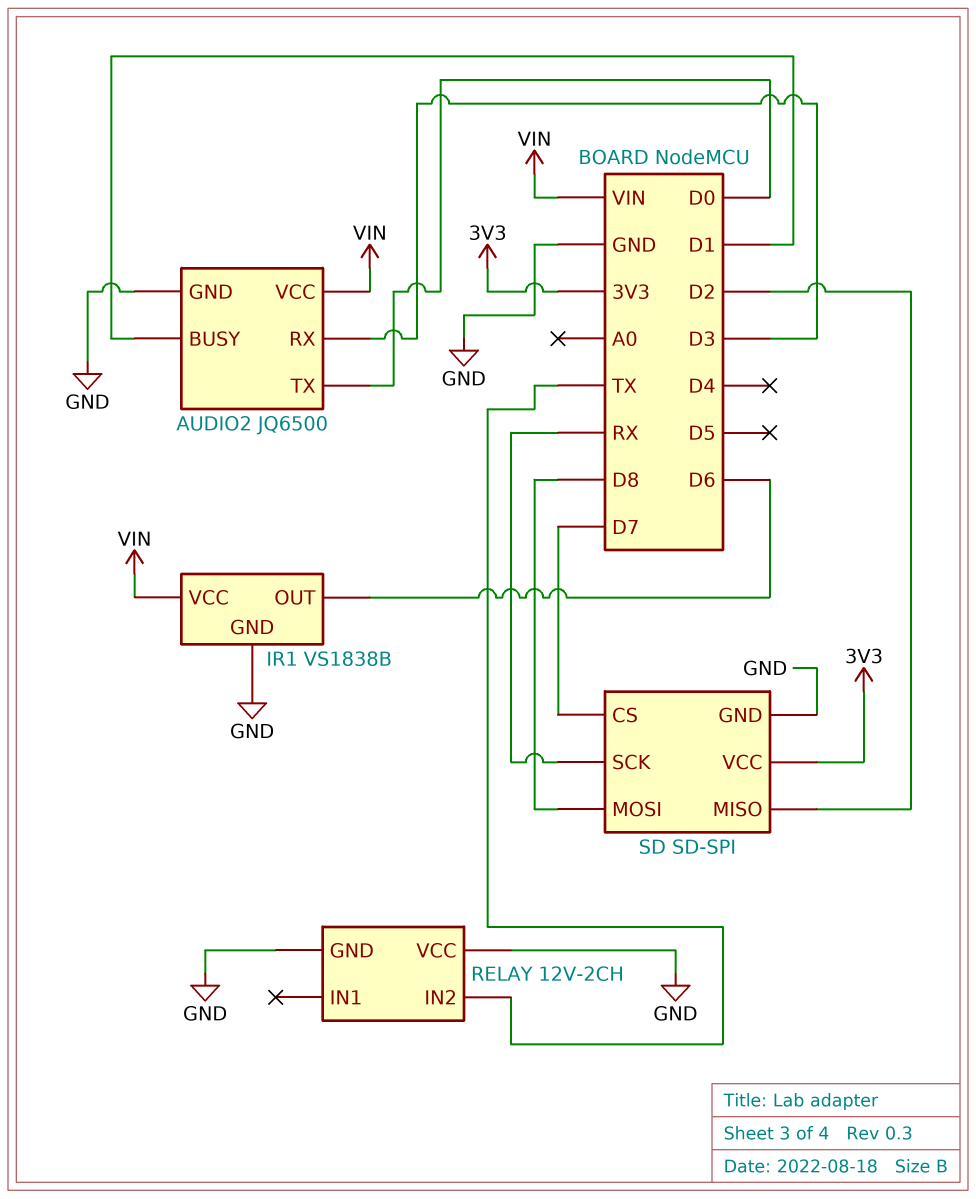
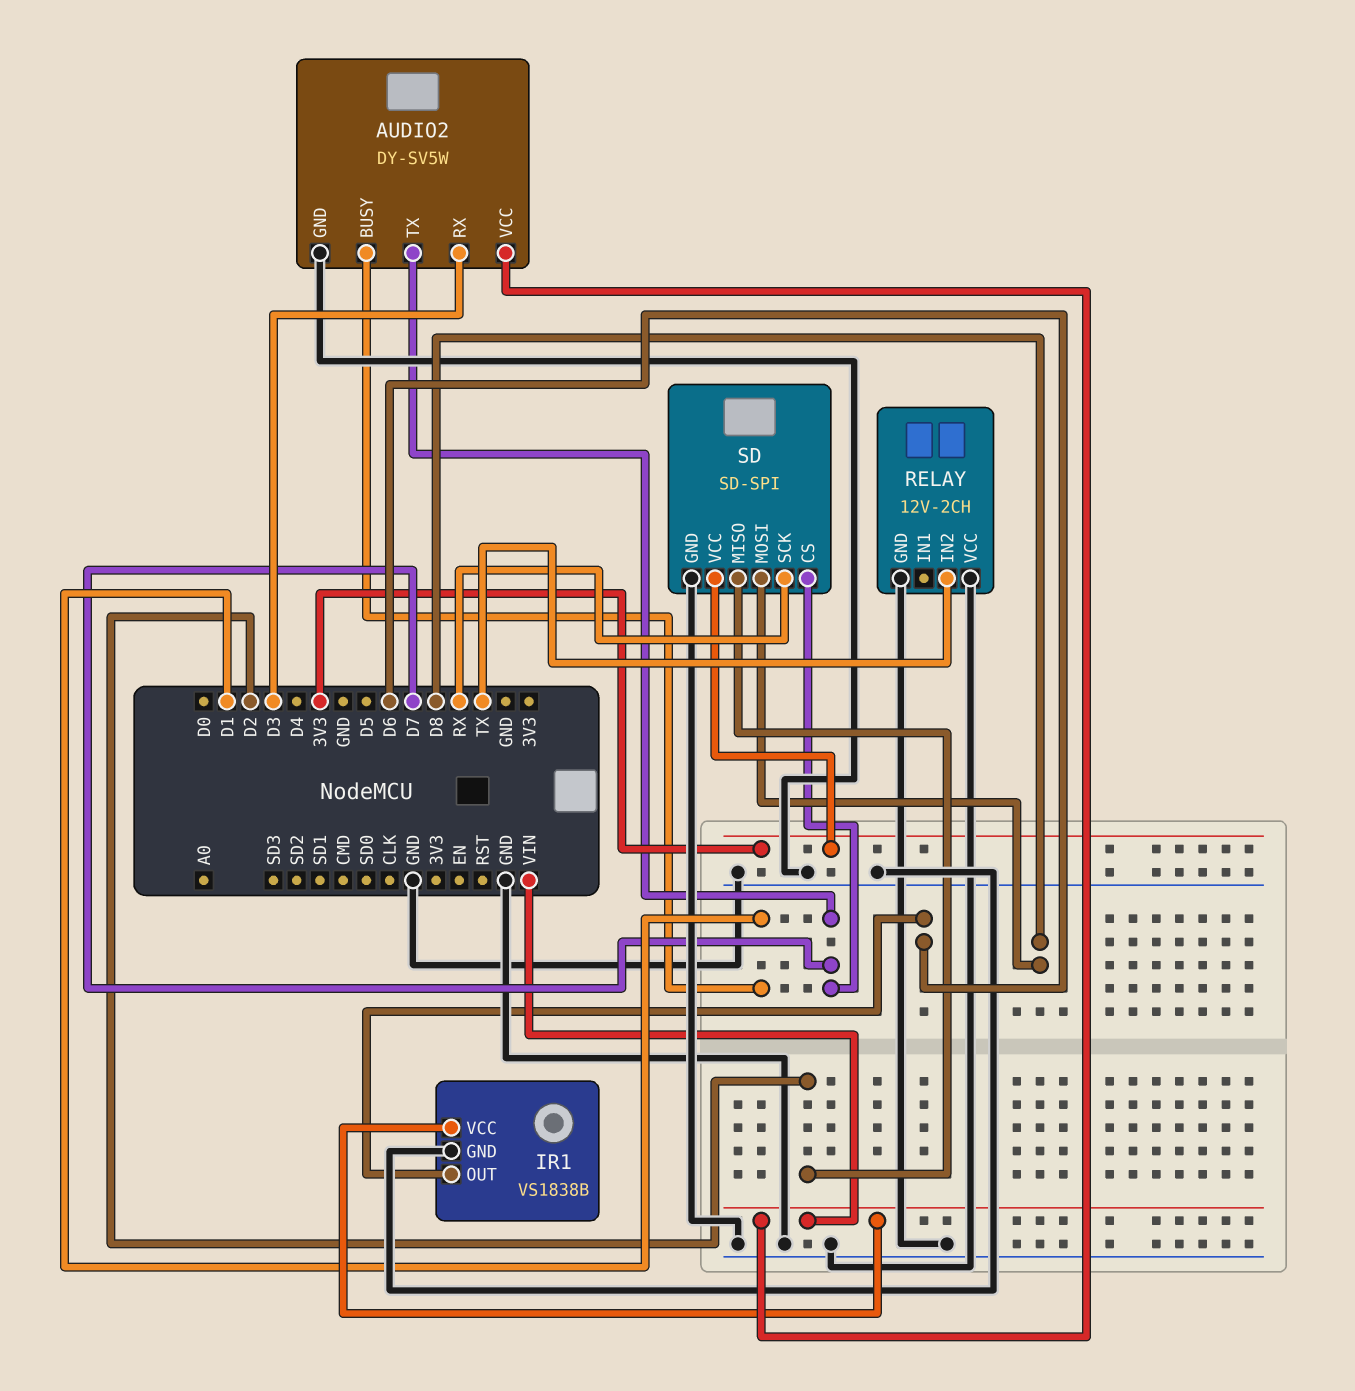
AUDIO2: JQ6500 -> DY-SV5W
AUDIO2 pin TX: D0 -> D7

